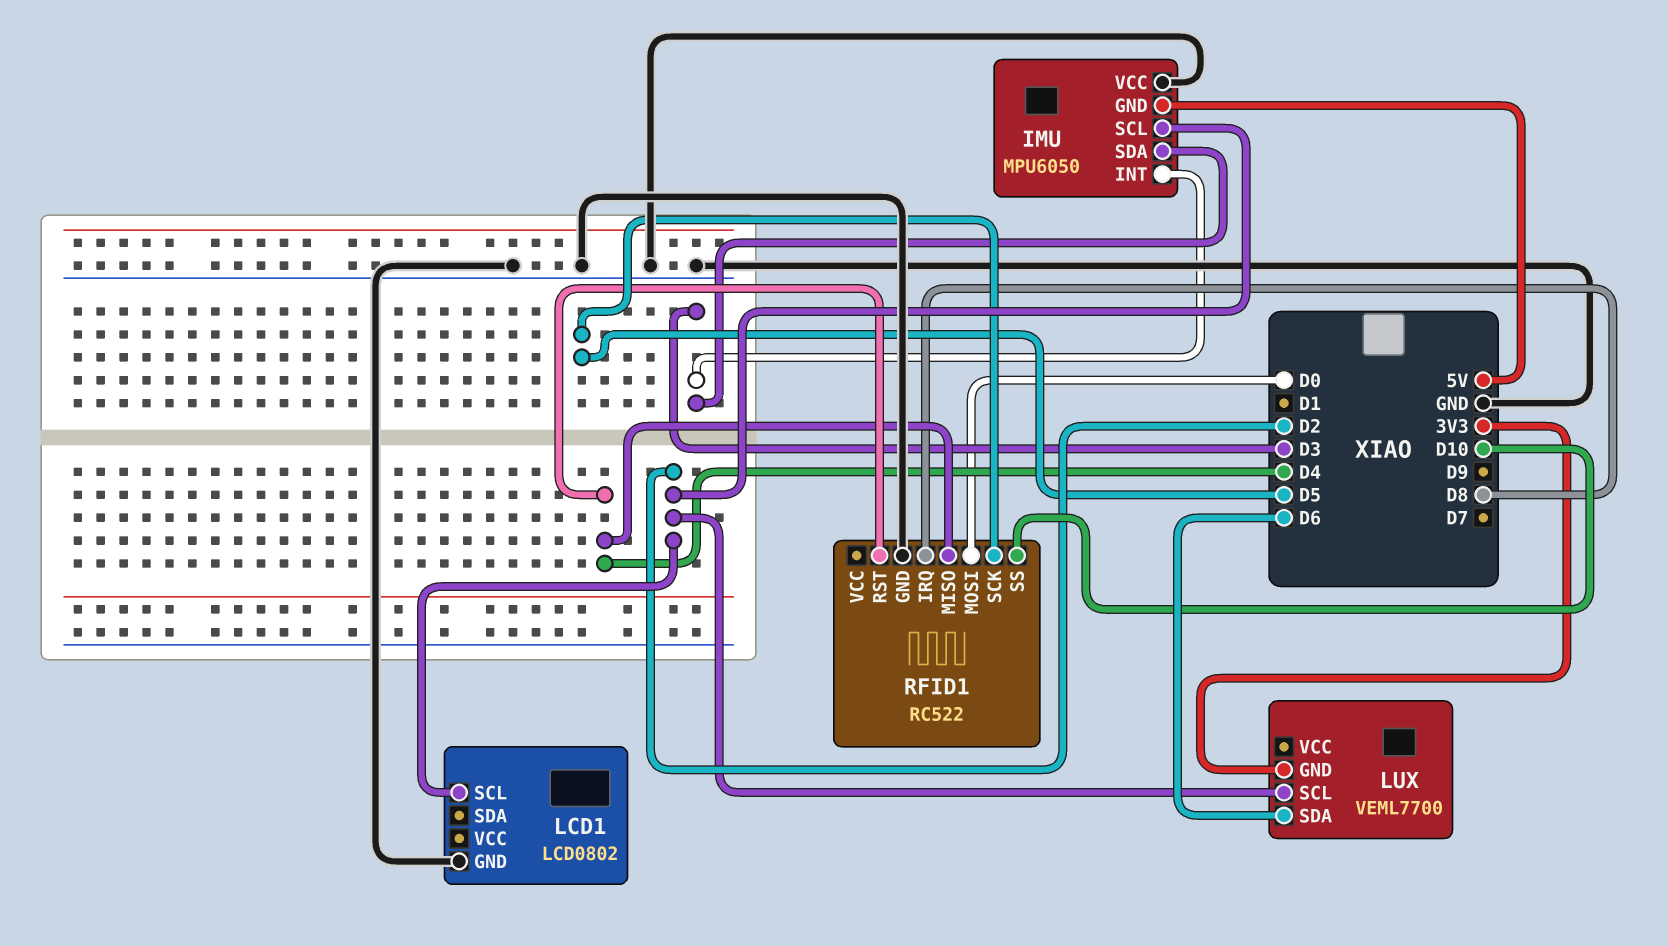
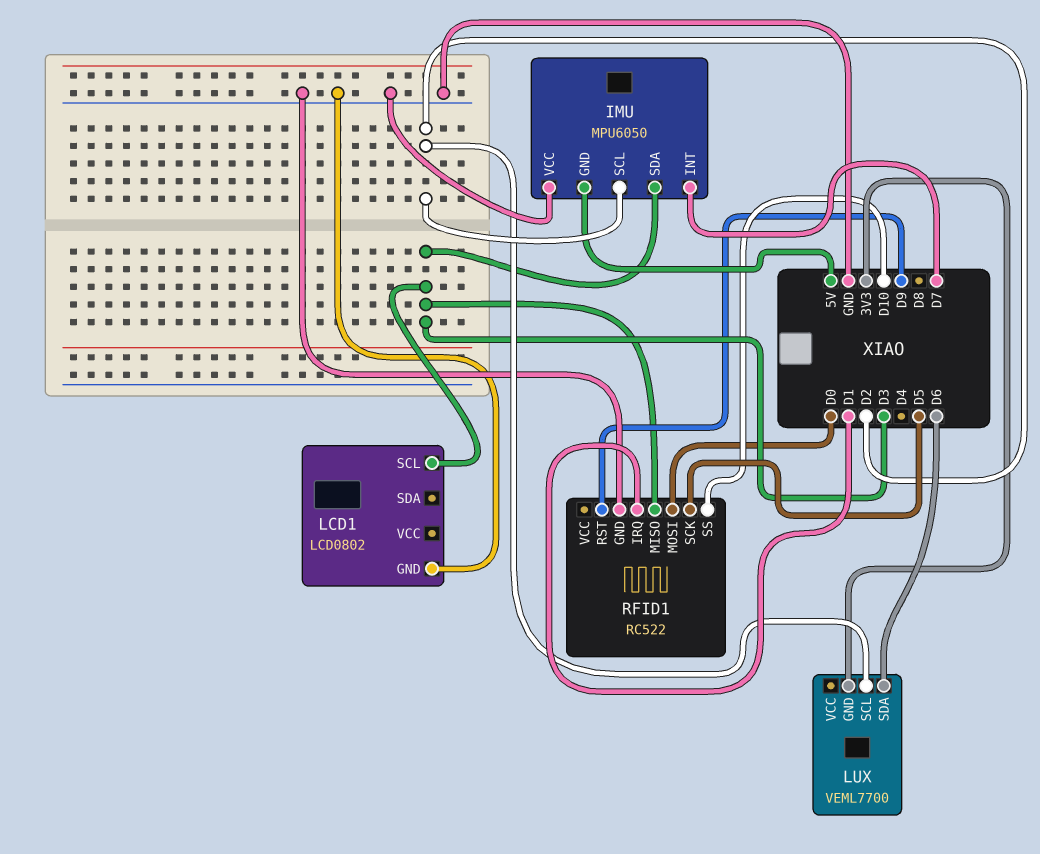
IMU pin INT: D3 -> D7
LCD1 pin SCL: D2 -> D3
RFID1 pin IRQ: D8 -> D1
RFID1 pin MISO: D4 -> D3
RFID1 pin RST: D4 -> D9

